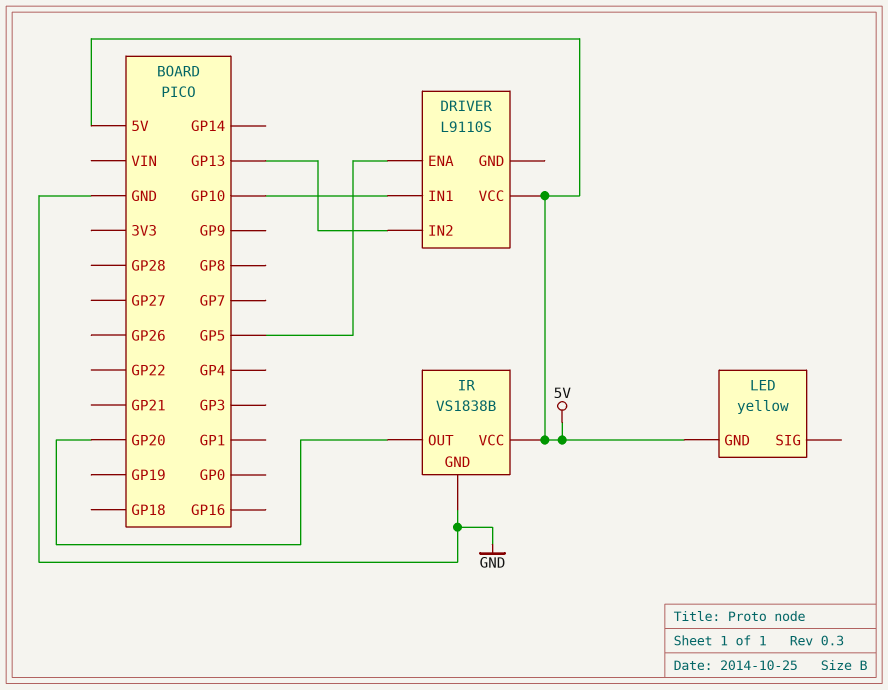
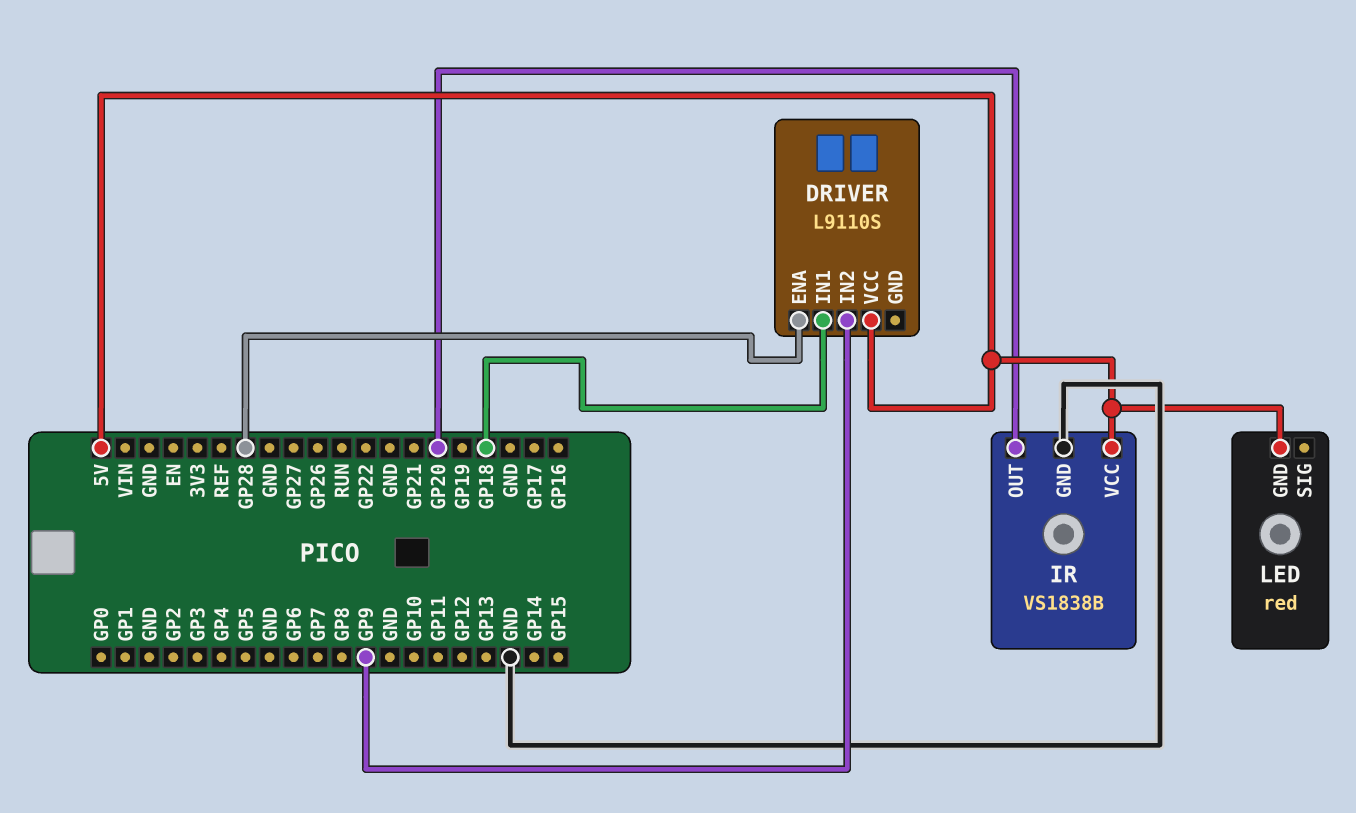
DRIVER pin ENA: GP5 -> GP28
DRIVER pin IN1: GP10 -> GP18
DRIVER pin IN2: GP13 -> GP9
LED: yellow -> red

